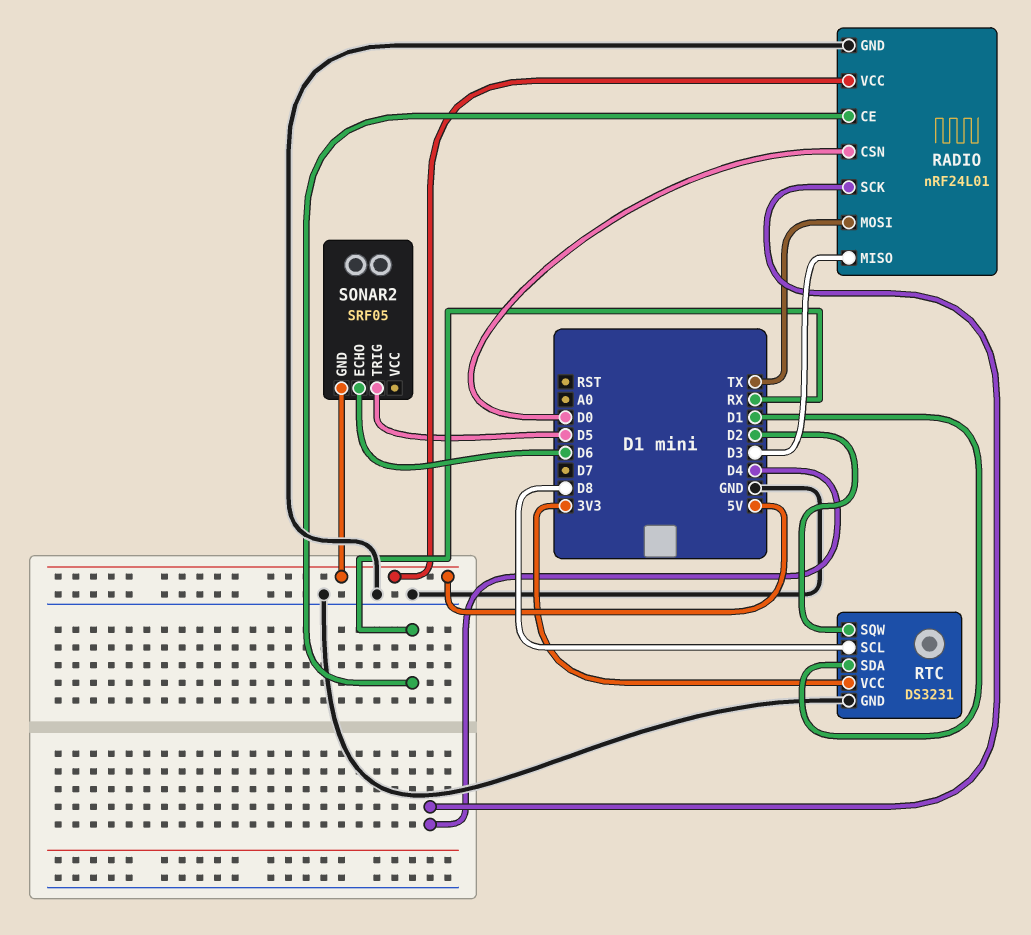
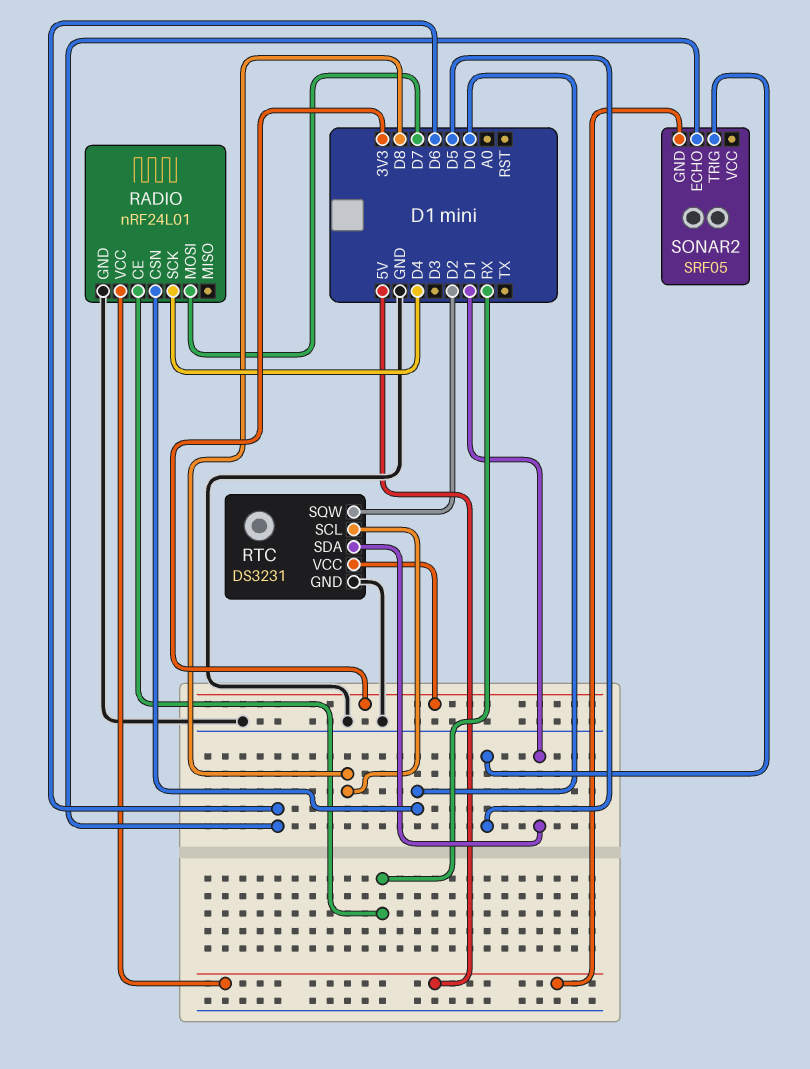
RADIO pin MISO: D3 -> none
RADIO pin MOSI: TX -> D7

